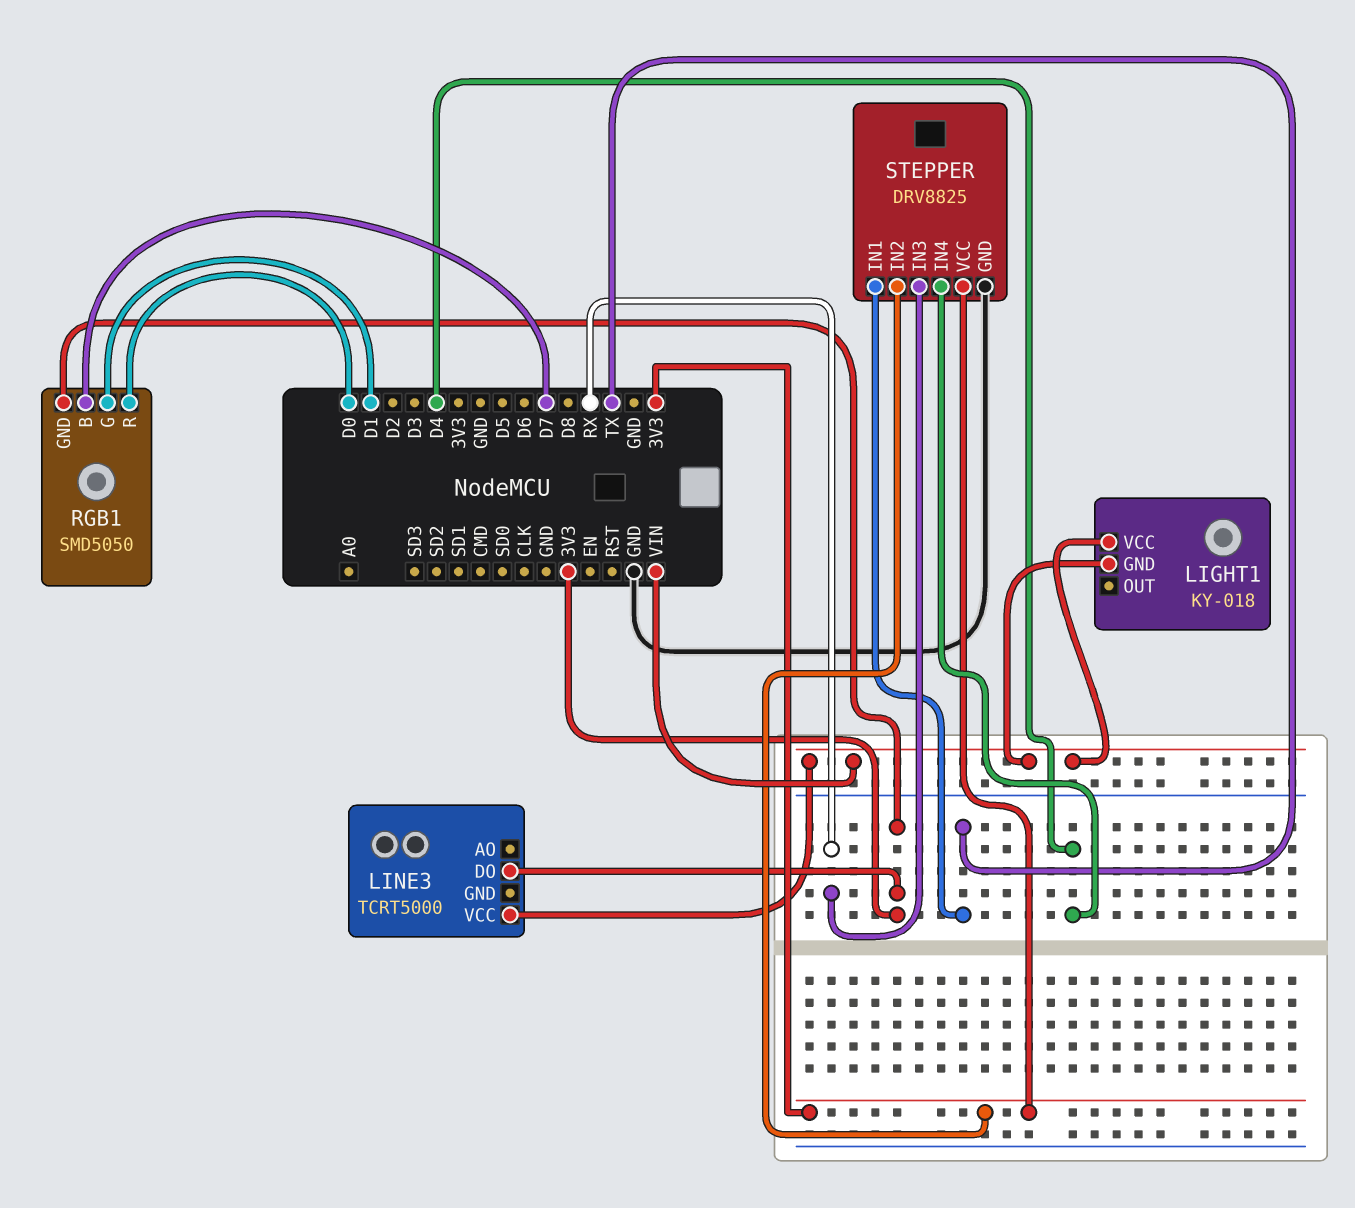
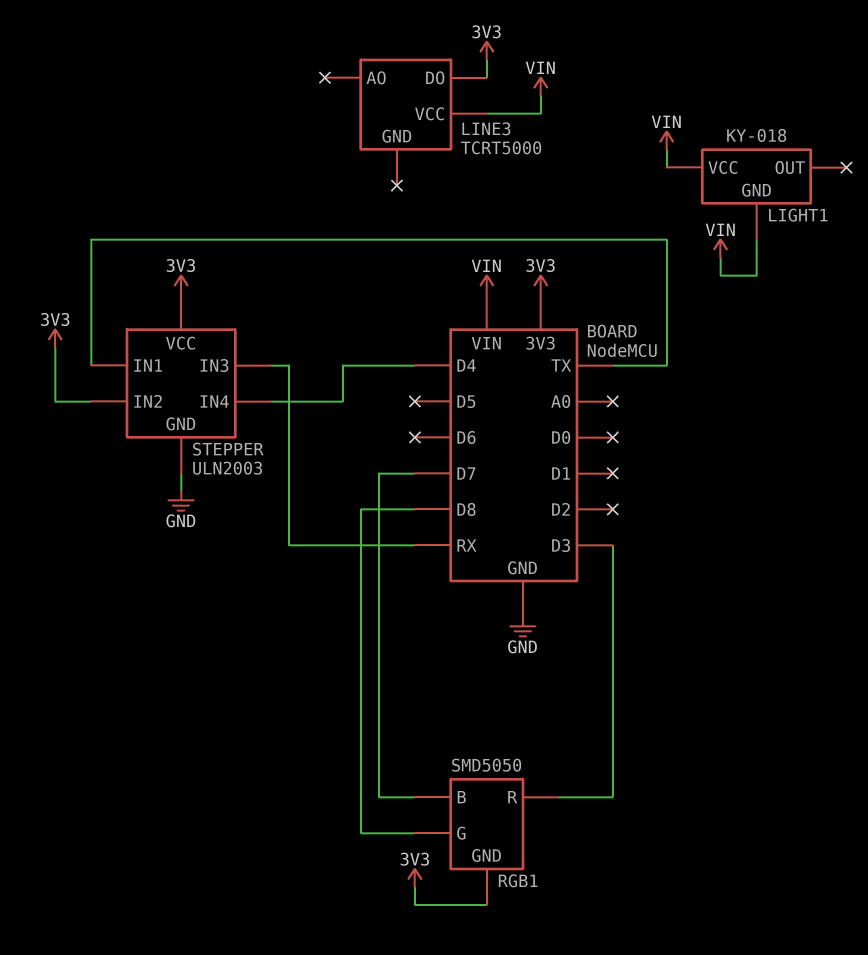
RGB1 pin G: D1 -> D8
RGB1 pin R: D0 -> D3
STEPPER: DRV8825 -> ULN2003

